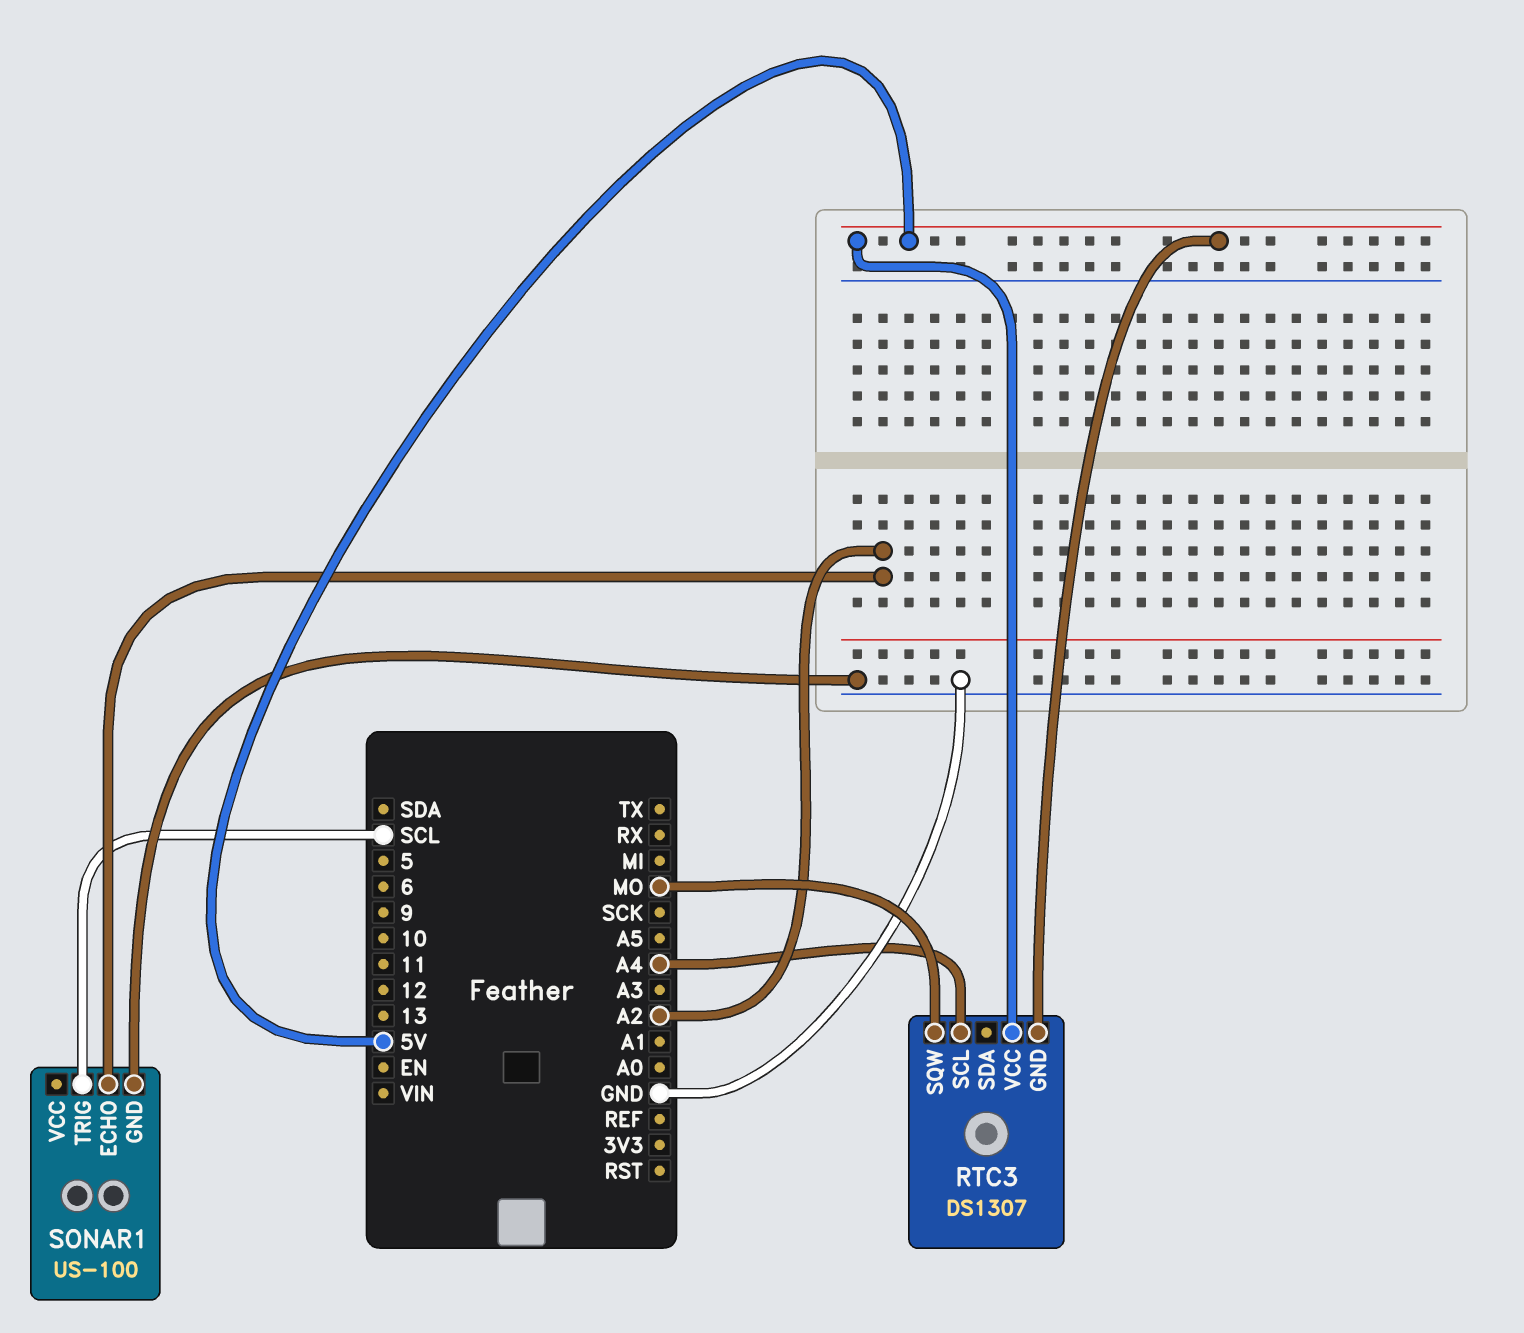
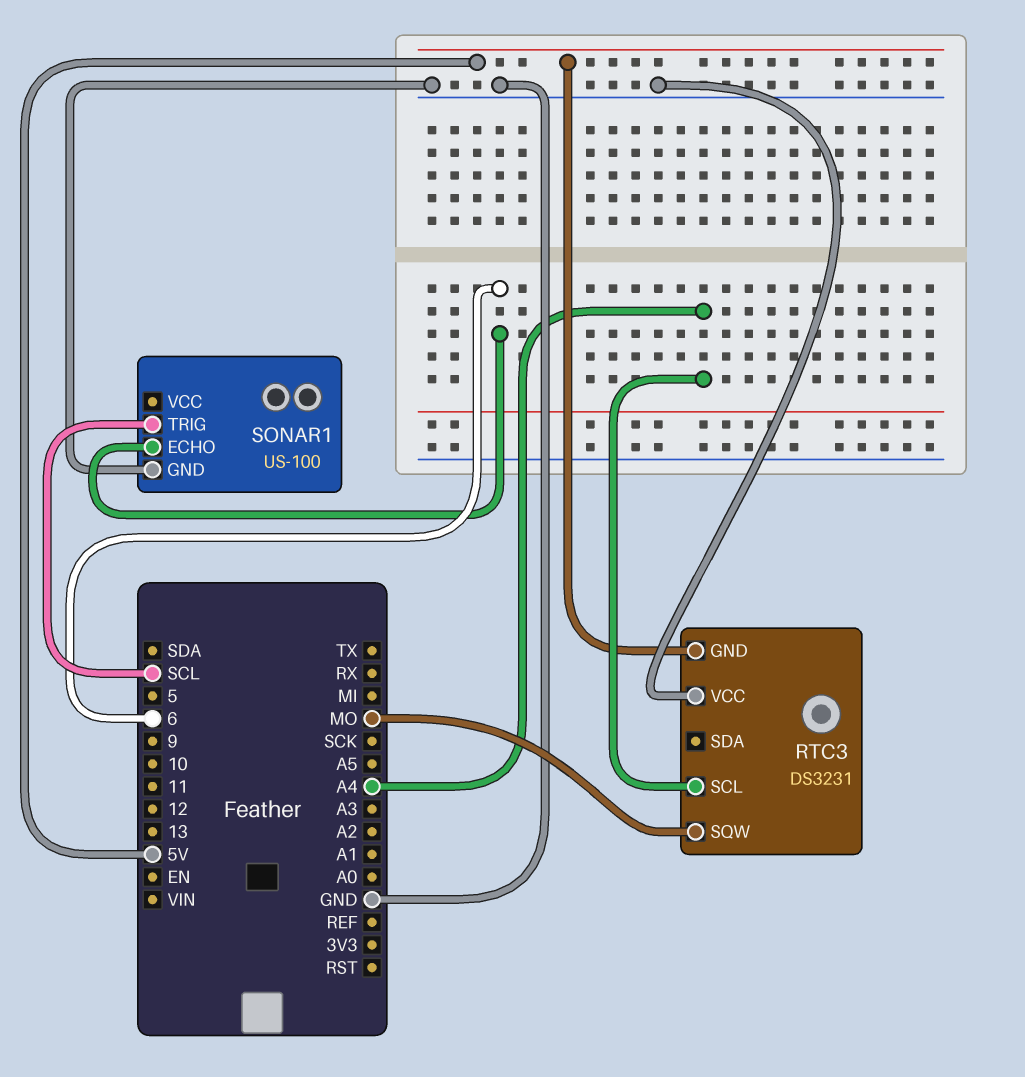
RTC3: DS1307 -> DS3231
RTC3 pin VCC: 5V -> GND
SONAR1 pin ECHO: A2 -> 6

